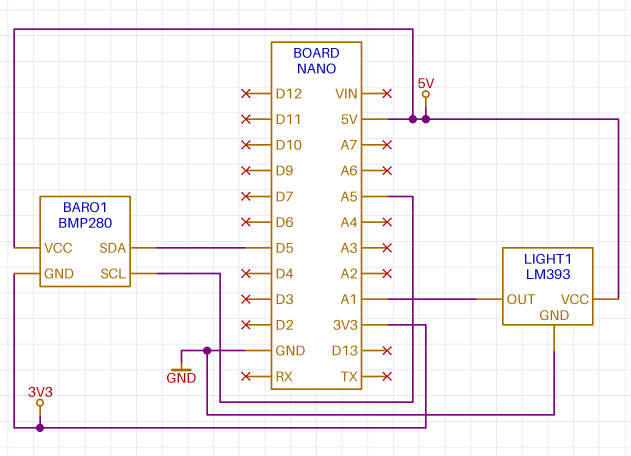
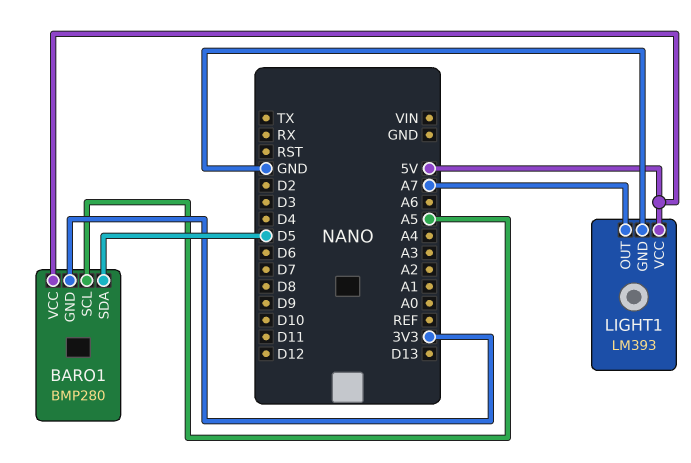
LIGHT1 pin OUT: A1 -> A7

